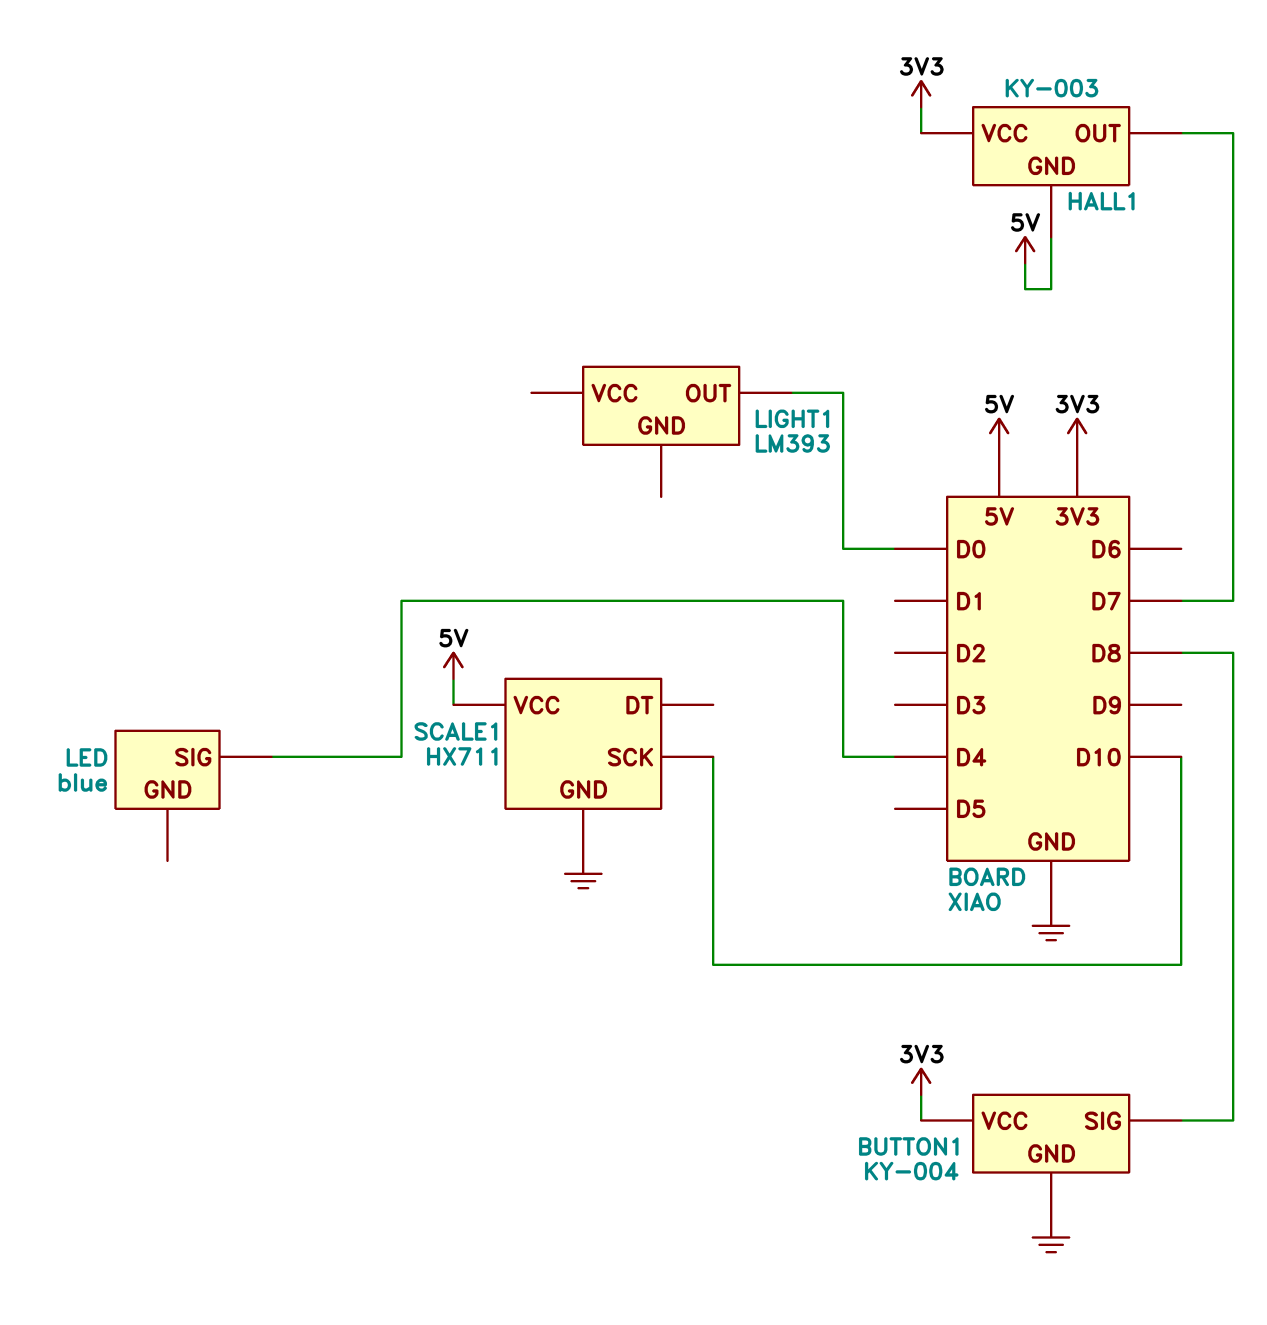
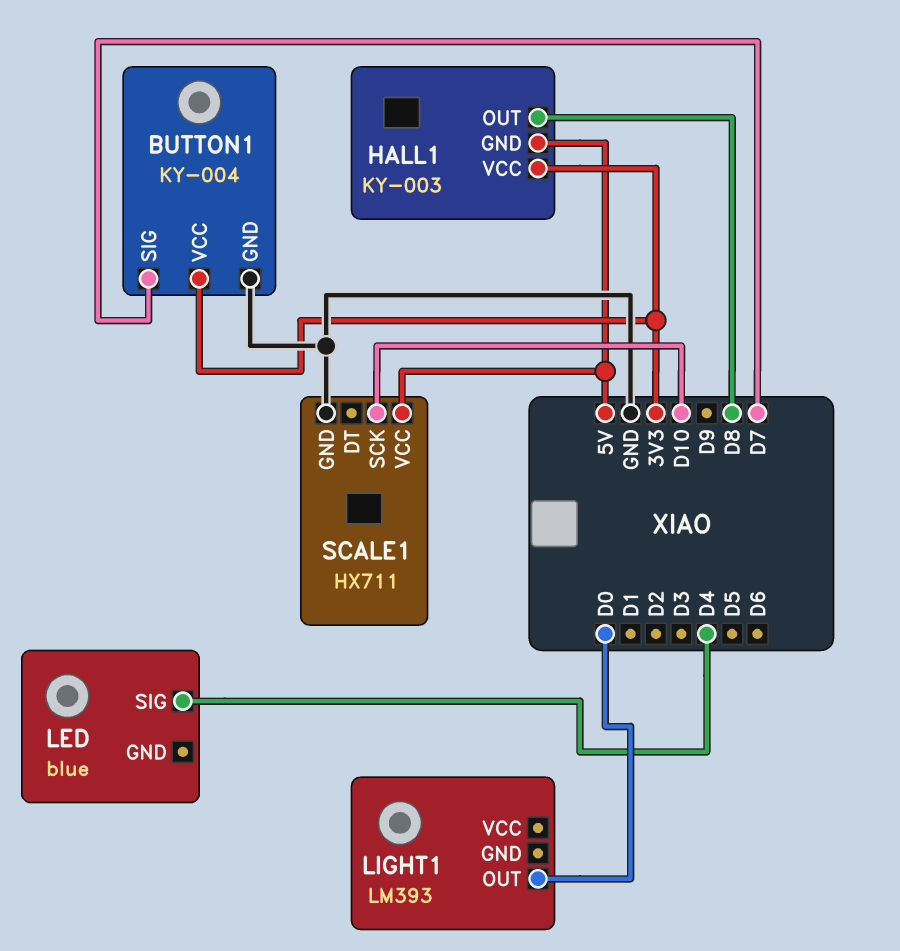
BUTTON1 pin SIG: D8 -> D7
HALL1 pin OUT: D7 -> D8

